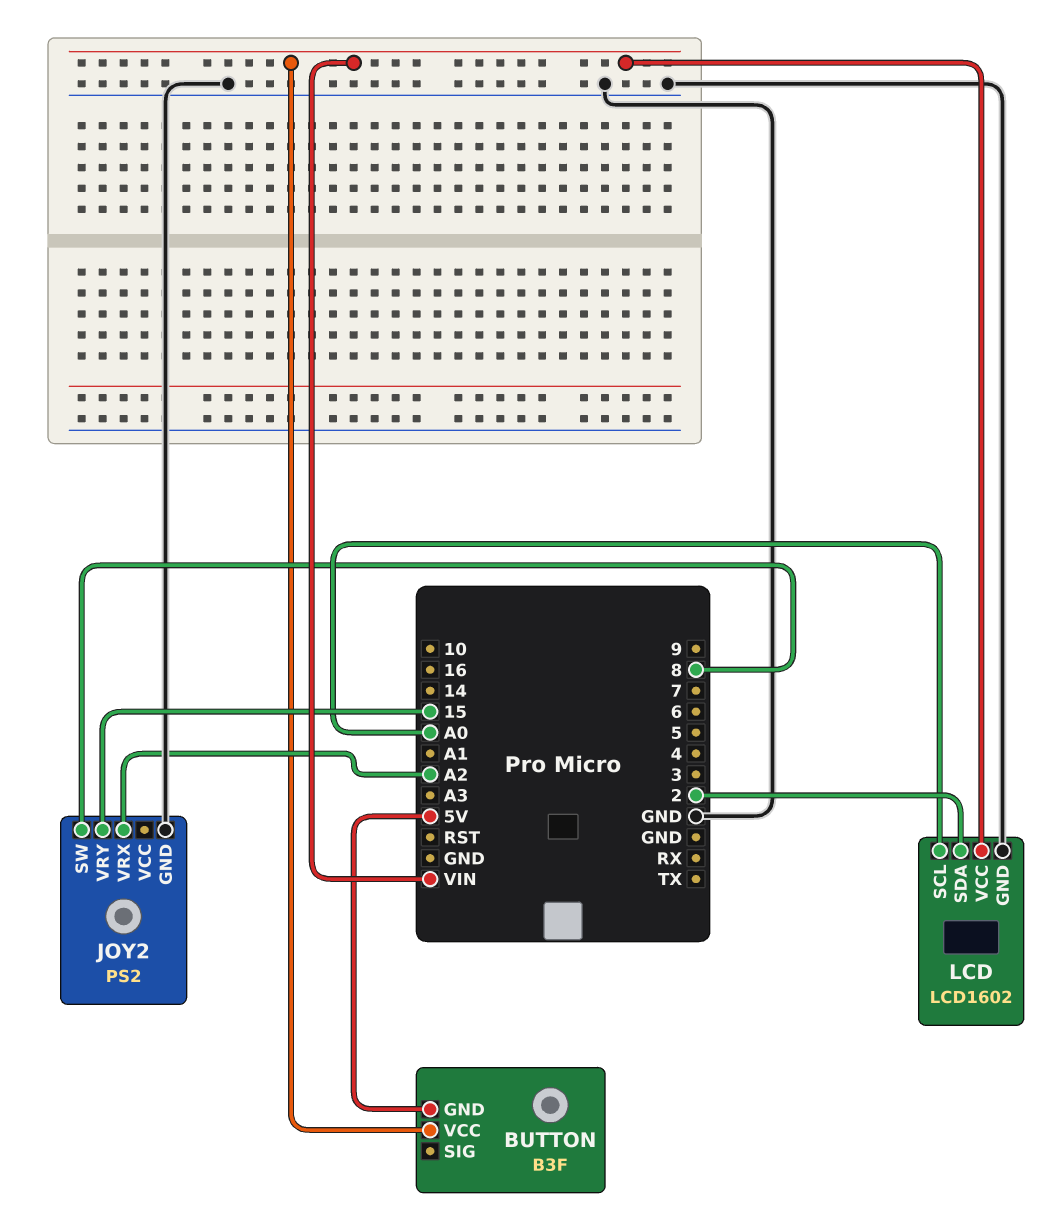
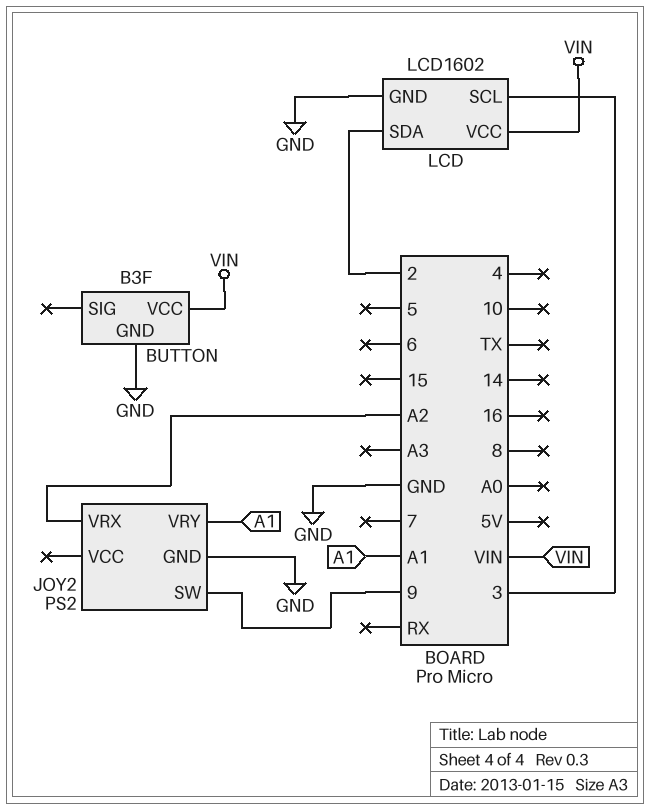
BUTTON pin GND: 5V -> GND
JOY2 pin SW: 8 -> 9
JOY2 pin VRY: 15 -> A1
LCD pin SCL: A0 -> 3

